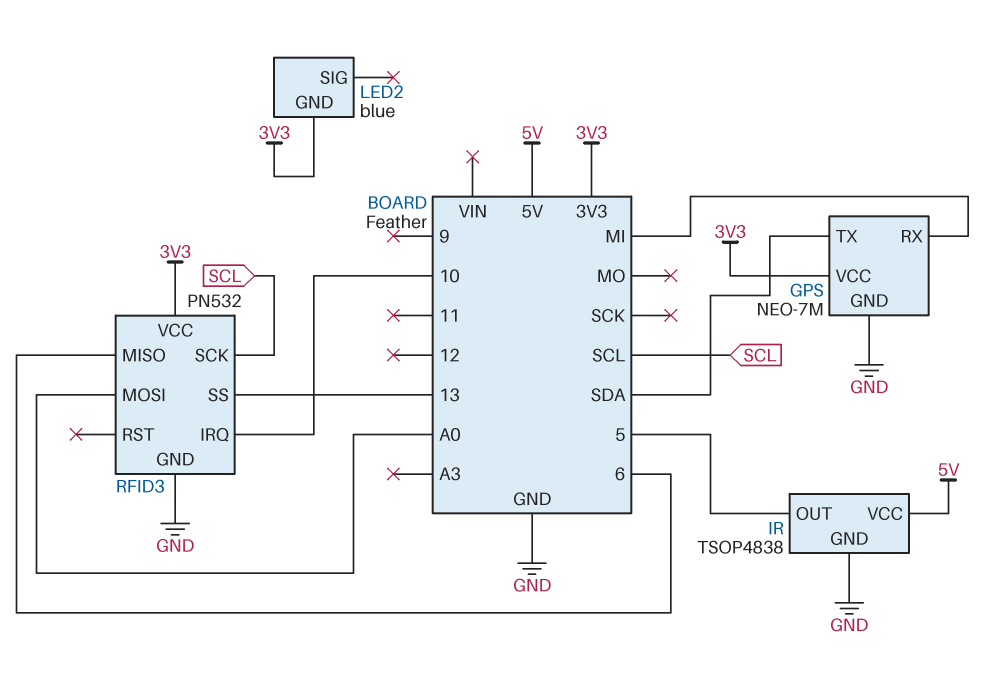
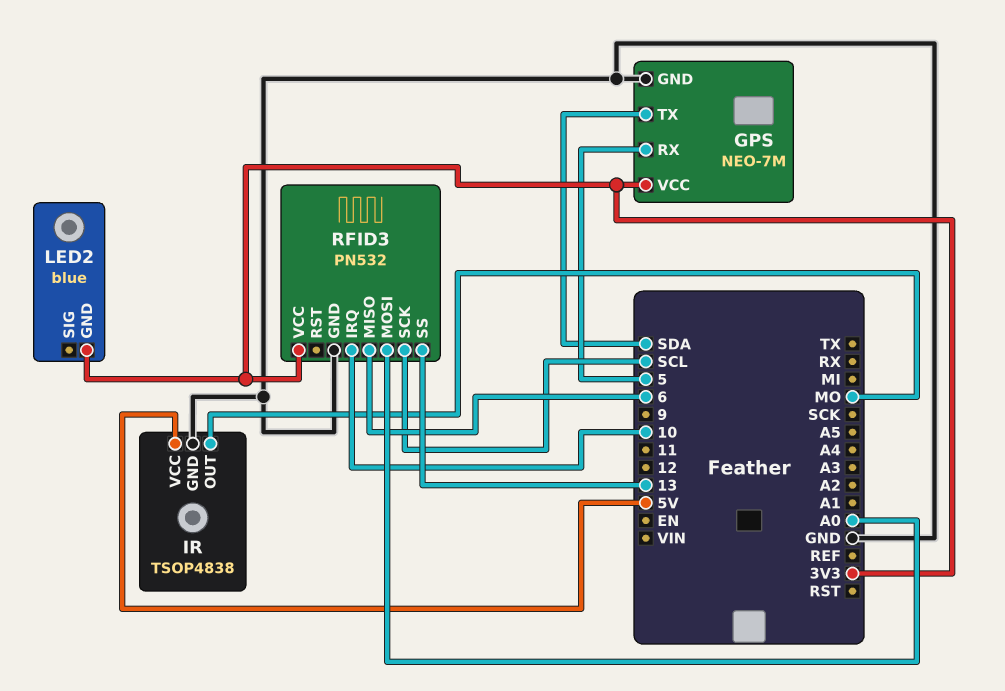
GPS pin RX: MI -> 5
IR pin OUT: 5 -> MO

